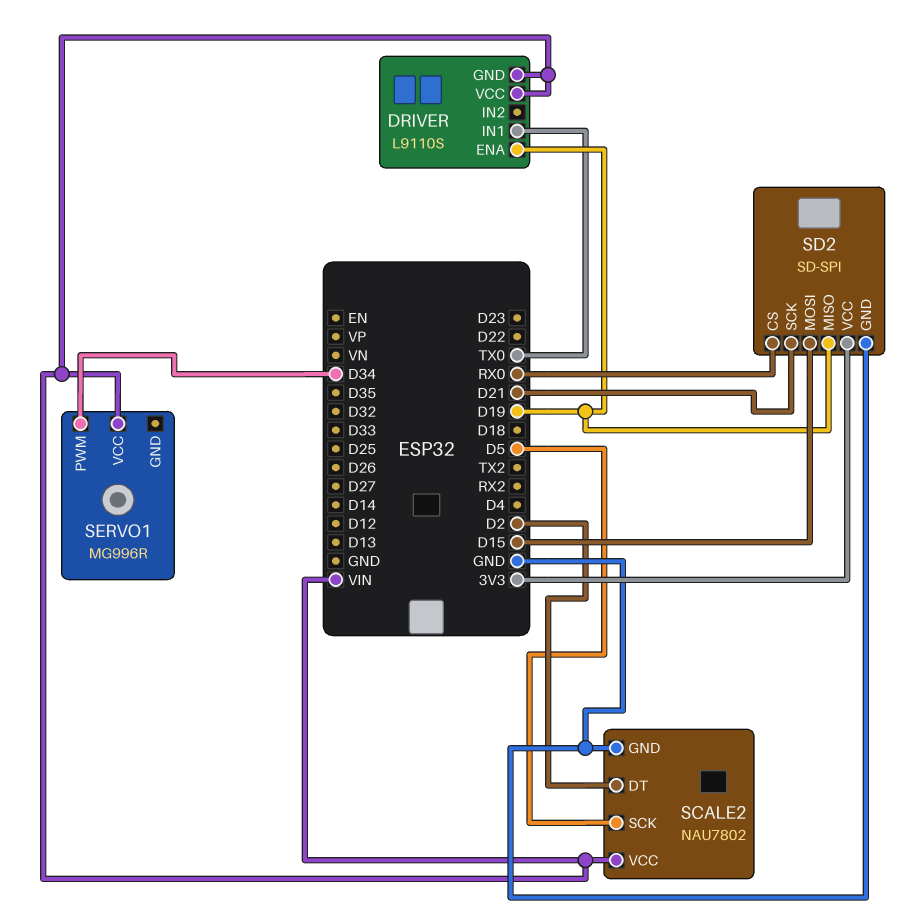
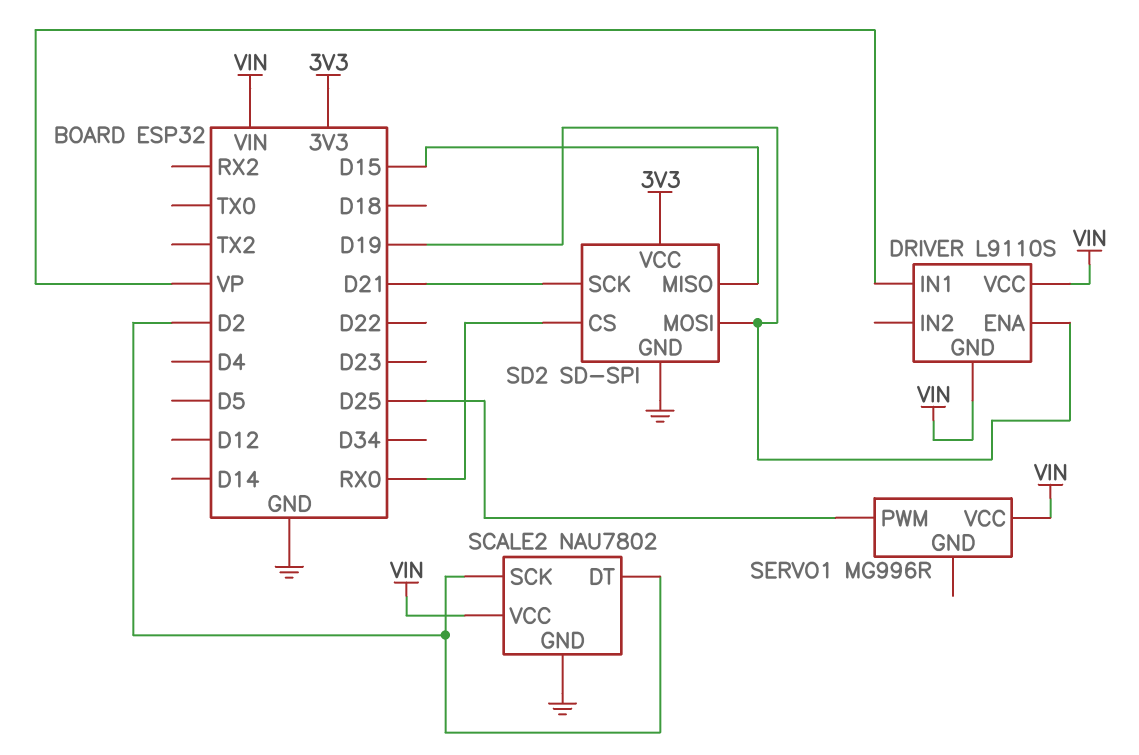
DRIVER pin IN1: TX0 -> VP
SCALE2 pin SCK: D5 -> D2
SD2 pin MISO: D19 -> D15
SD2 pin MOSI: D15 -> D19
SERVO1 pin PWM: D34 -> D25

